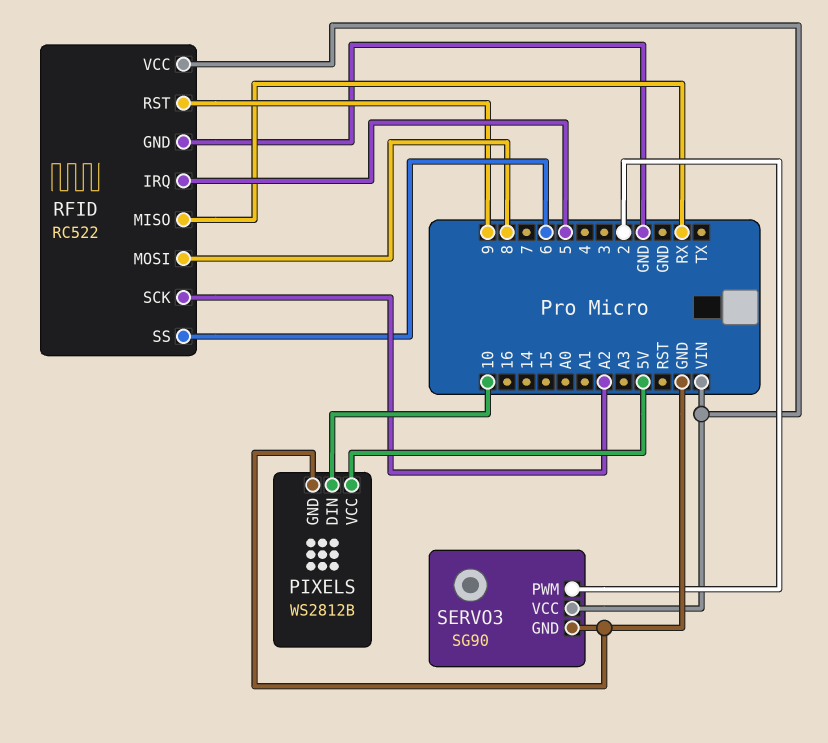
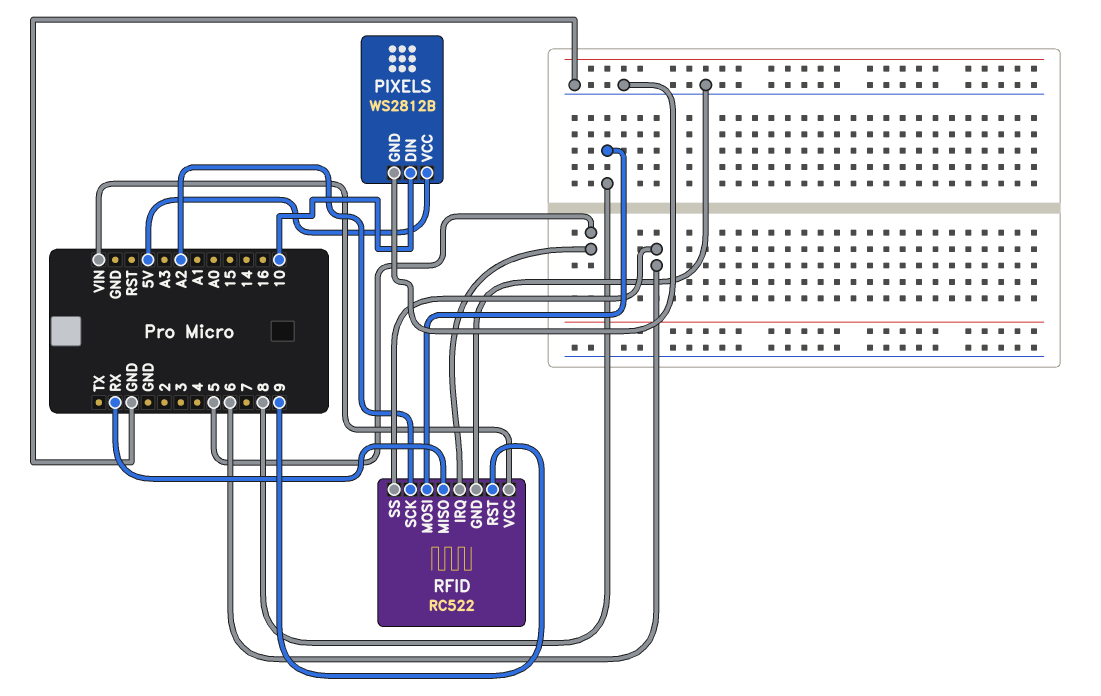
SERVO3: SG90 -> none
SERVO3 pin GND: GND -> none
SERVO3 pin PWM: 2 -> none
SERVO3 pin VCC: VIN -> none

